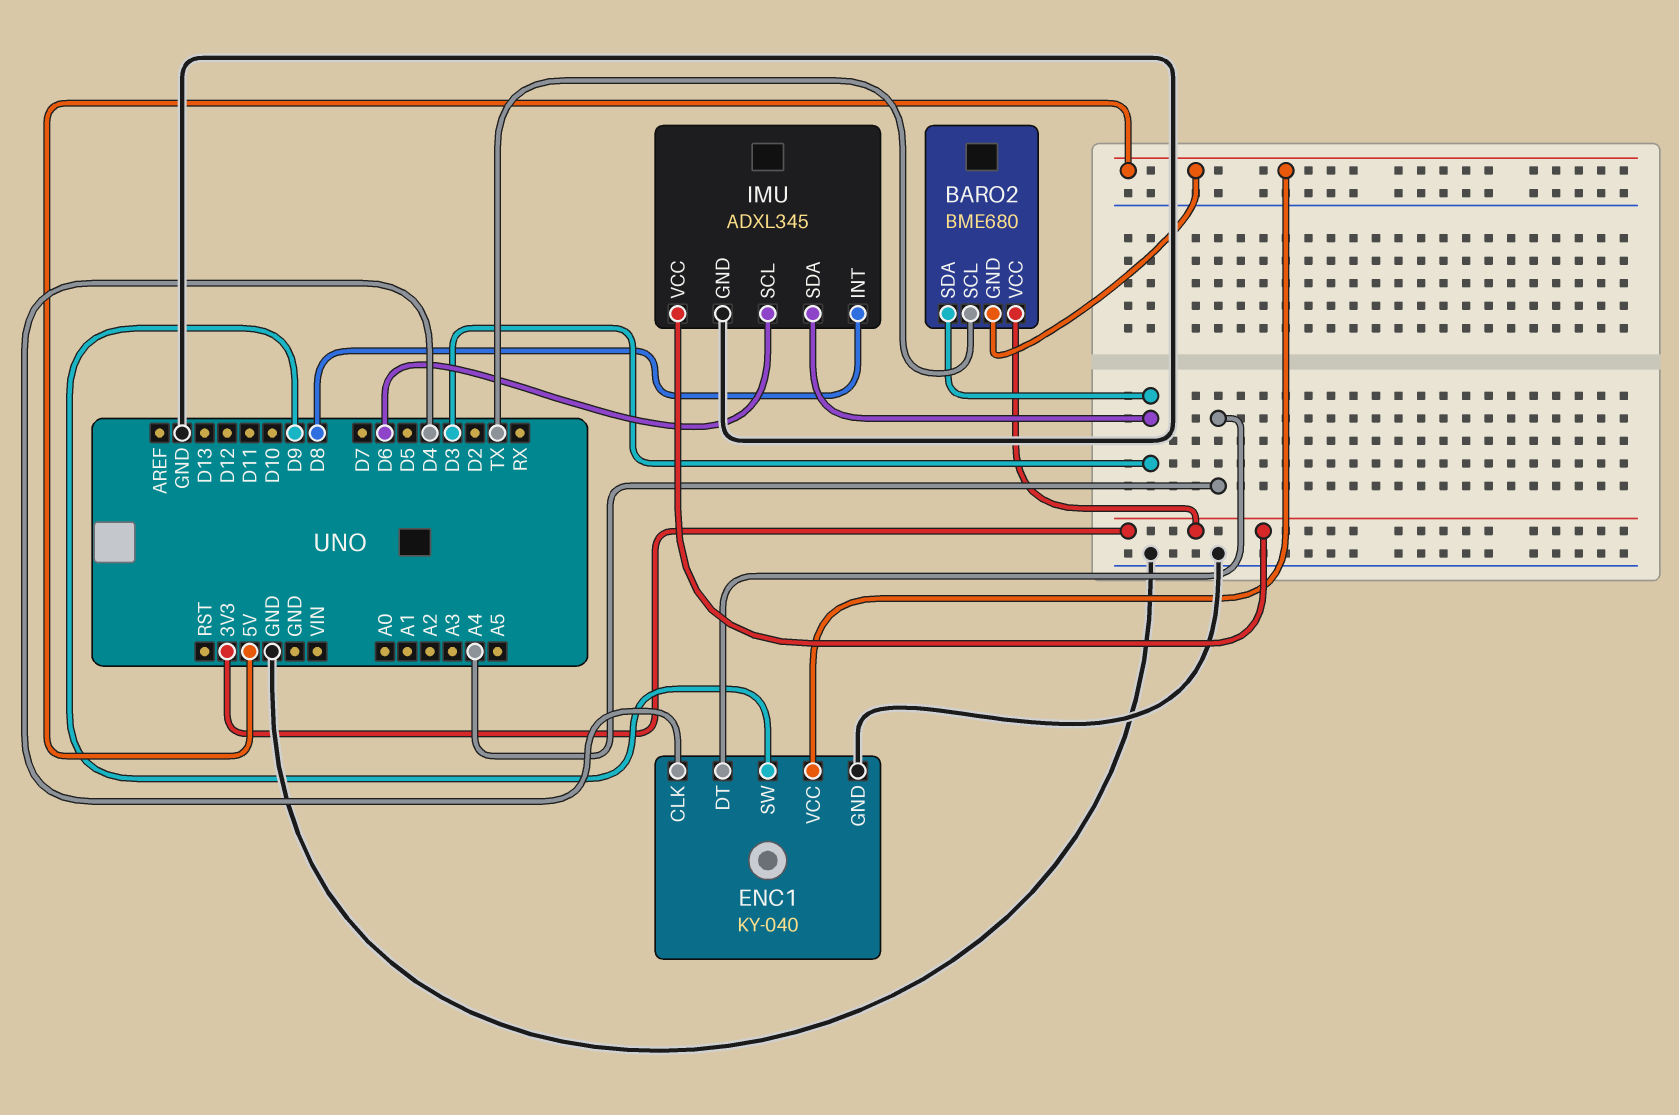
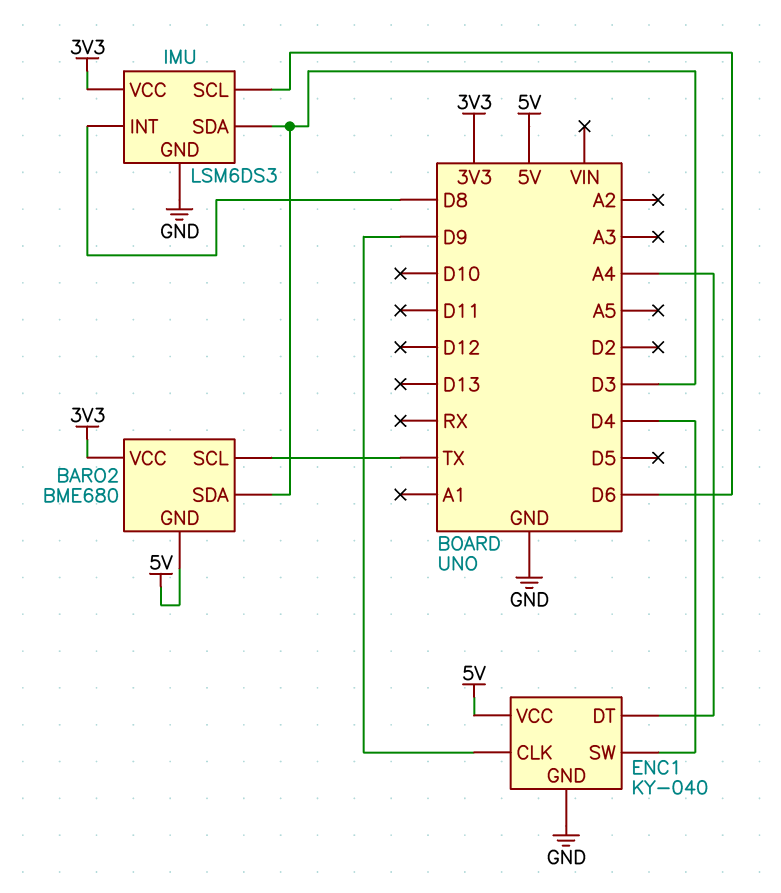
ENC1 pin CLK: D4 -> D9
ENC1 pin SW: D9 -> D4
IMU: ADXL345 -> LSM6DS3

